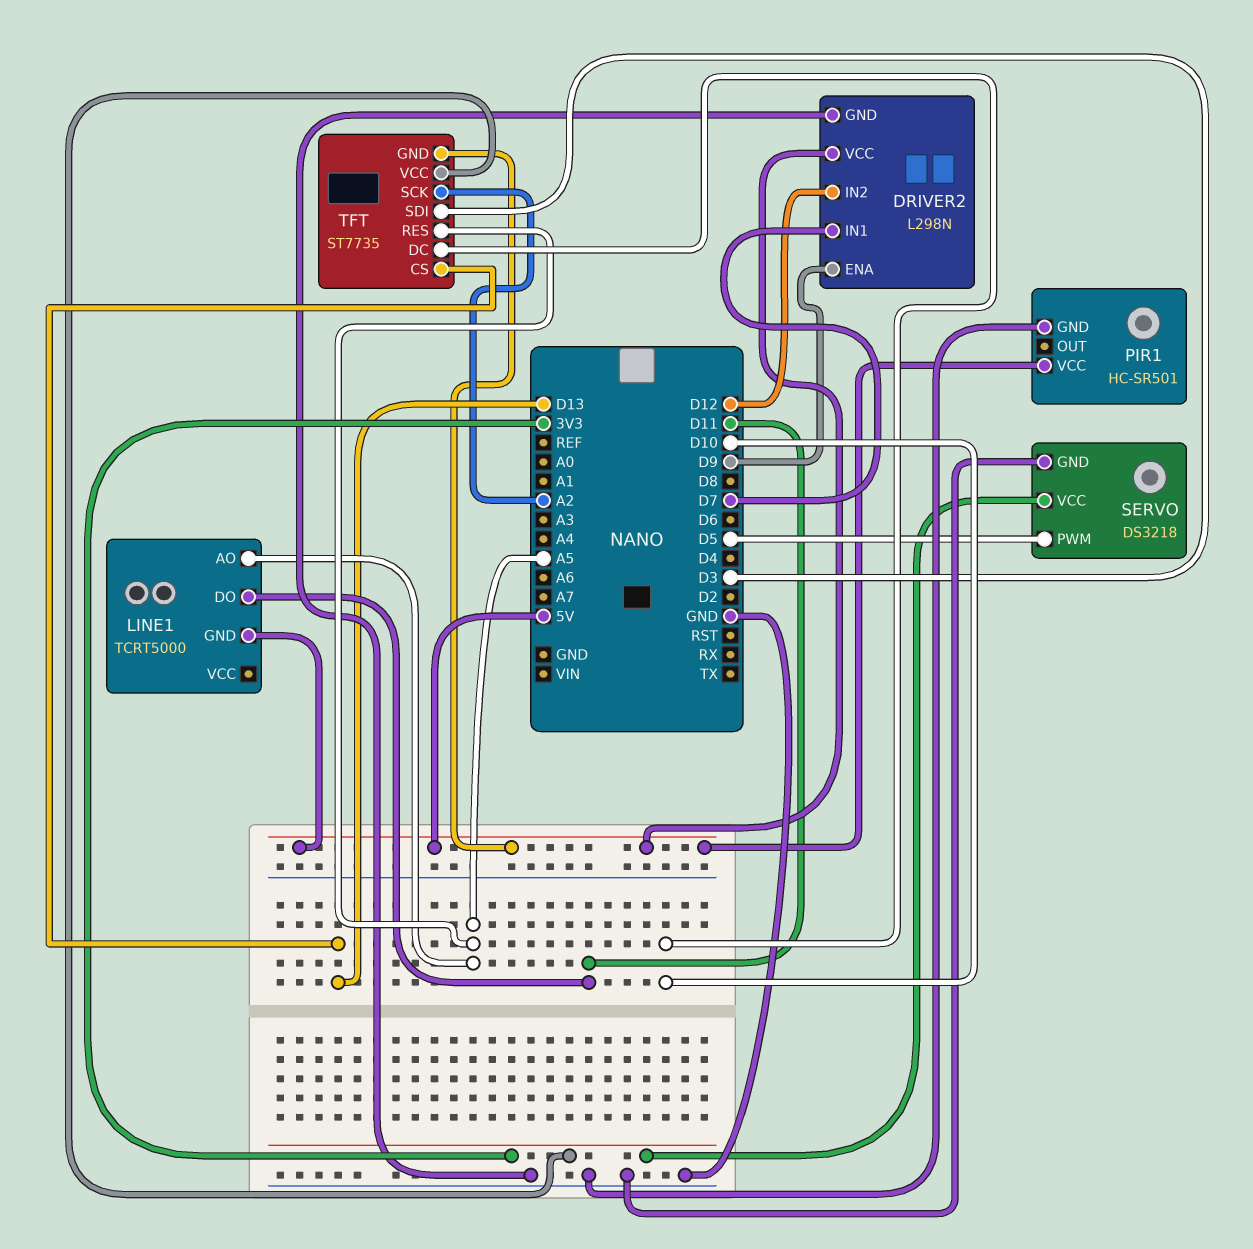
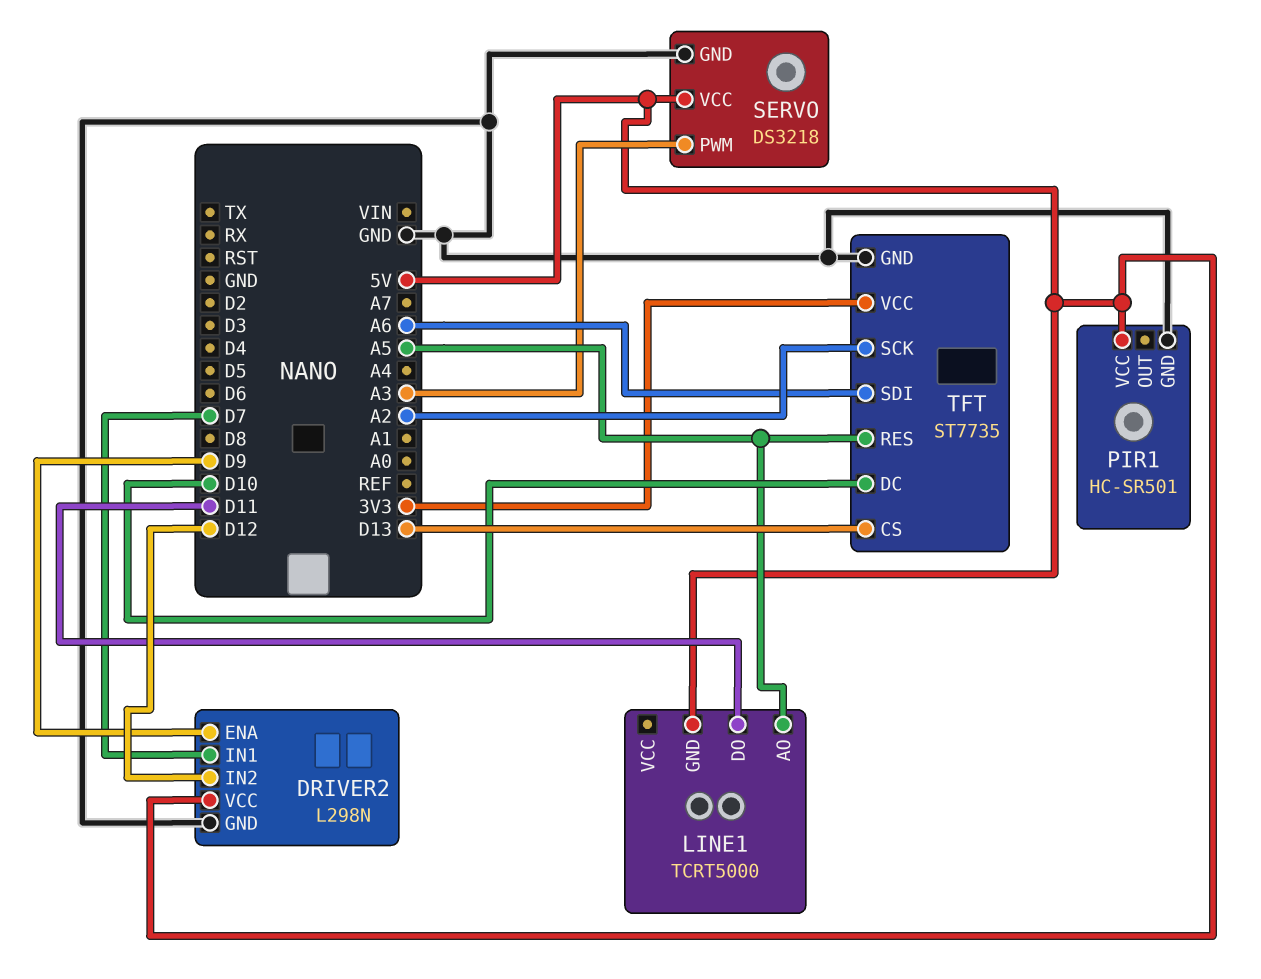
SERVO pin PWM: D5 -> A3
SERVO pin VCC: 3V3 -> 5V
TFT pin GND: 5V -> GND
TFT pin SDI: D3 -> A6

